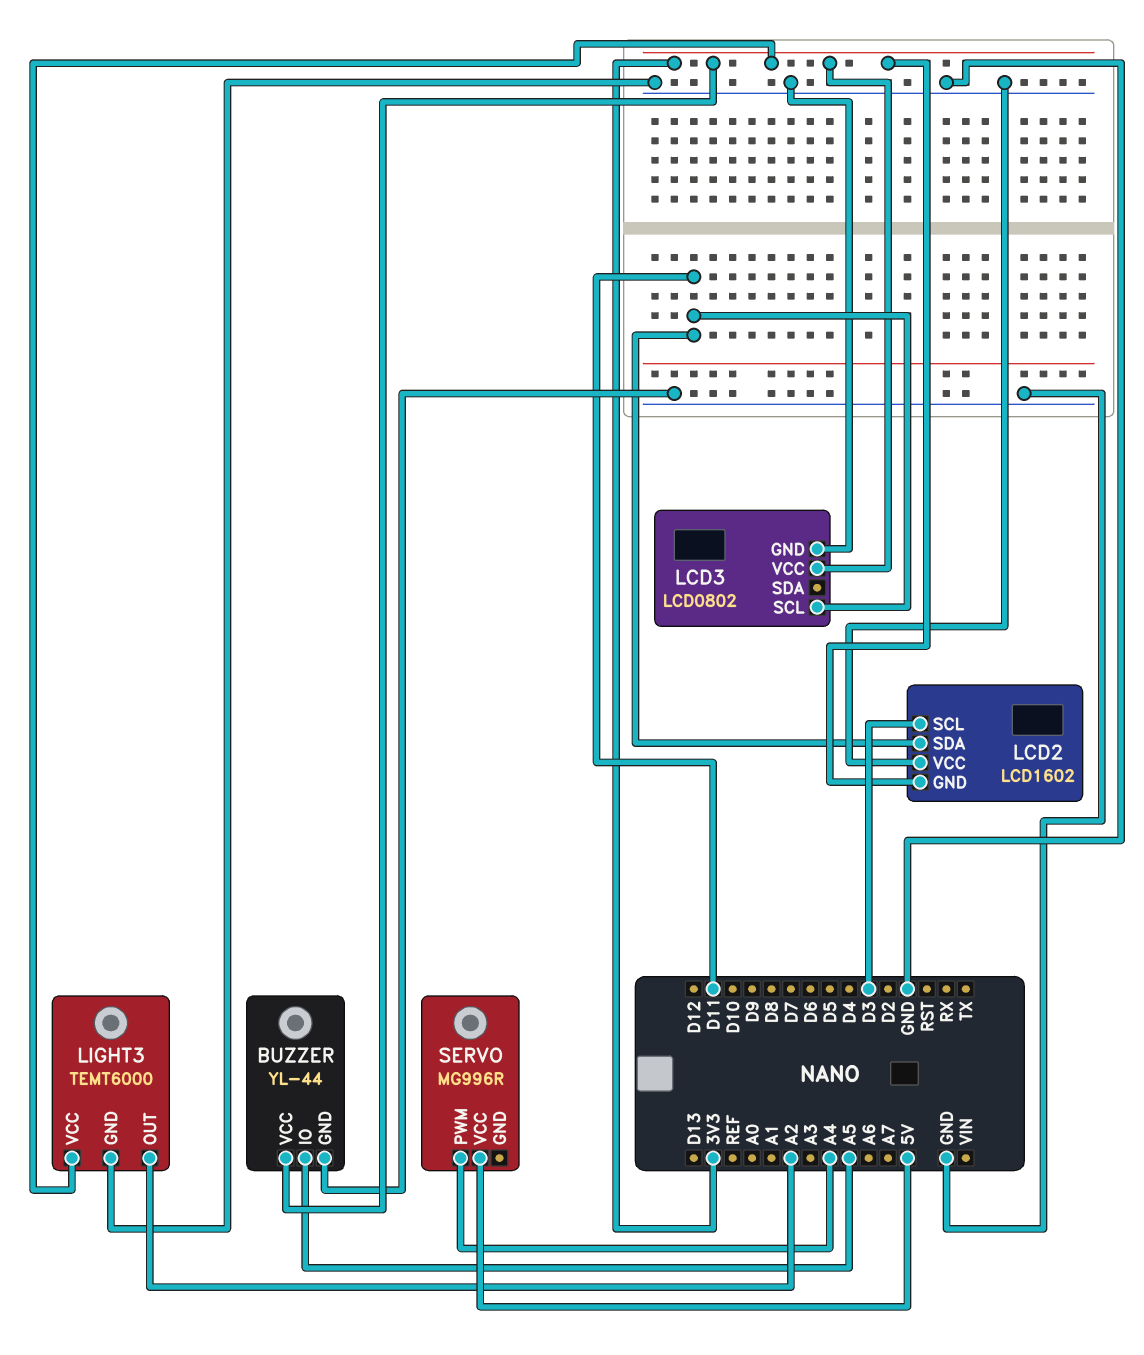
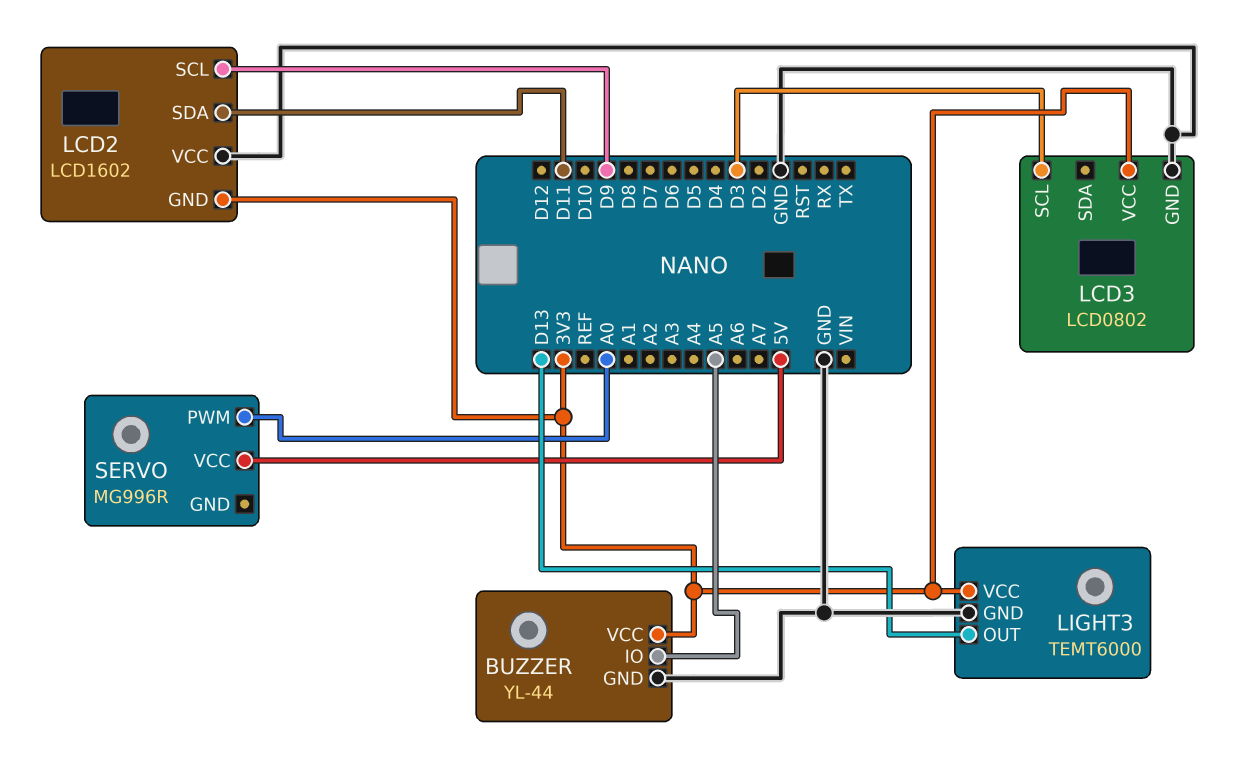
LCD2 pin SCL: D3 -> D9
LCD3 pin SCL: D11 -> D3
LIGHT3 pin OUT: A2 -> D13
SERVO pin PWM: A4 -> A0

